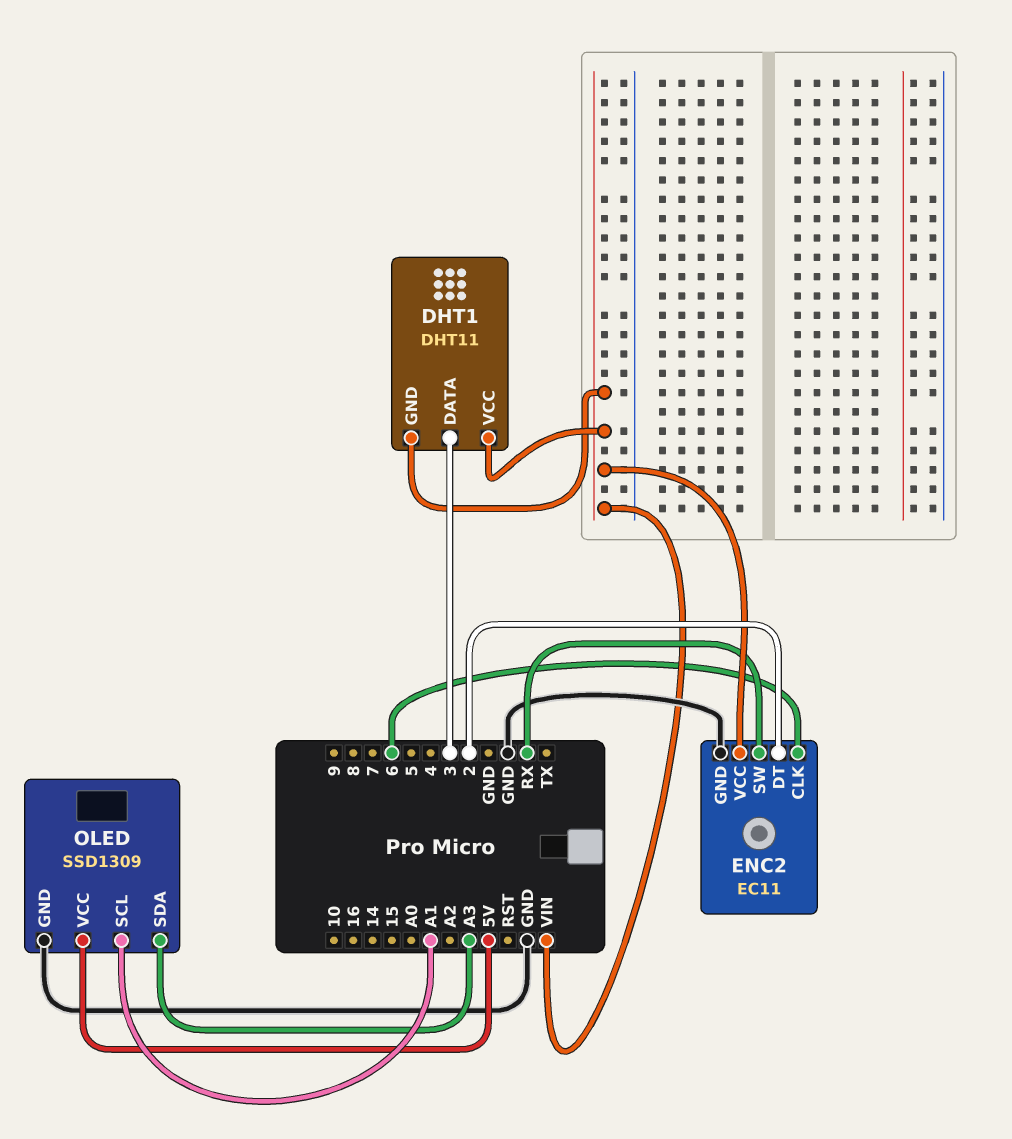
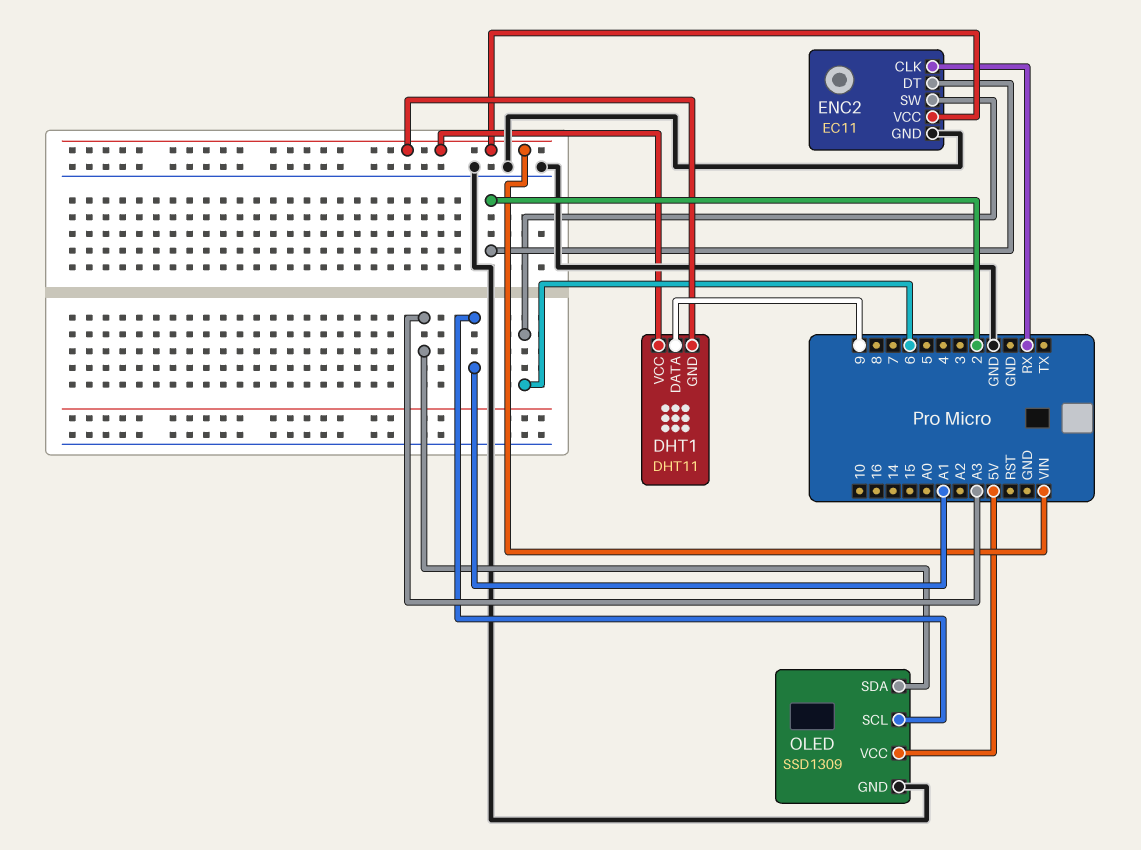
DHT1 pin DATA: 3 -> 9
ENC2 pin CLK: 6 -> RX
ENC2 pin SW: RX -> 6

